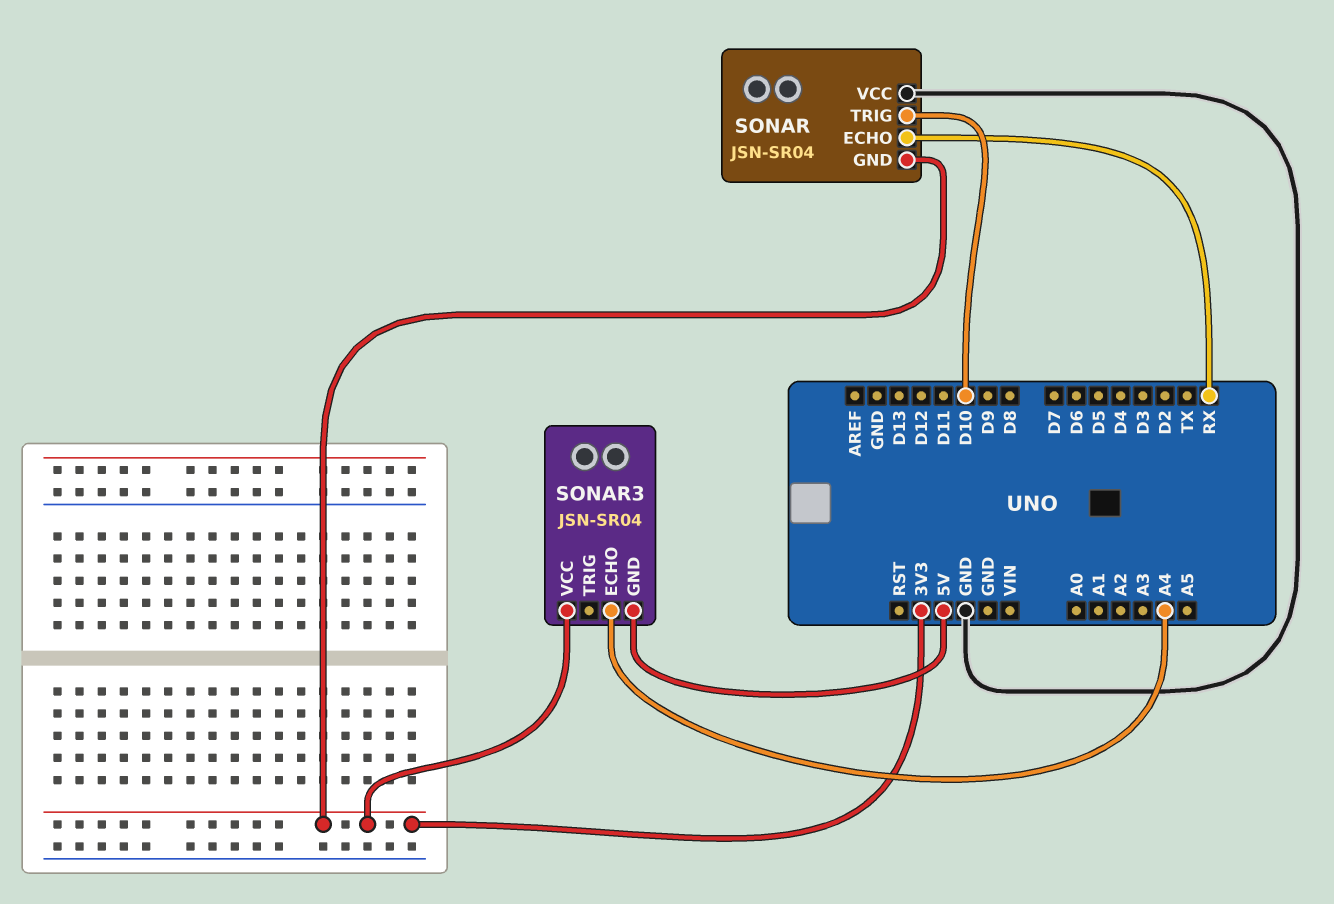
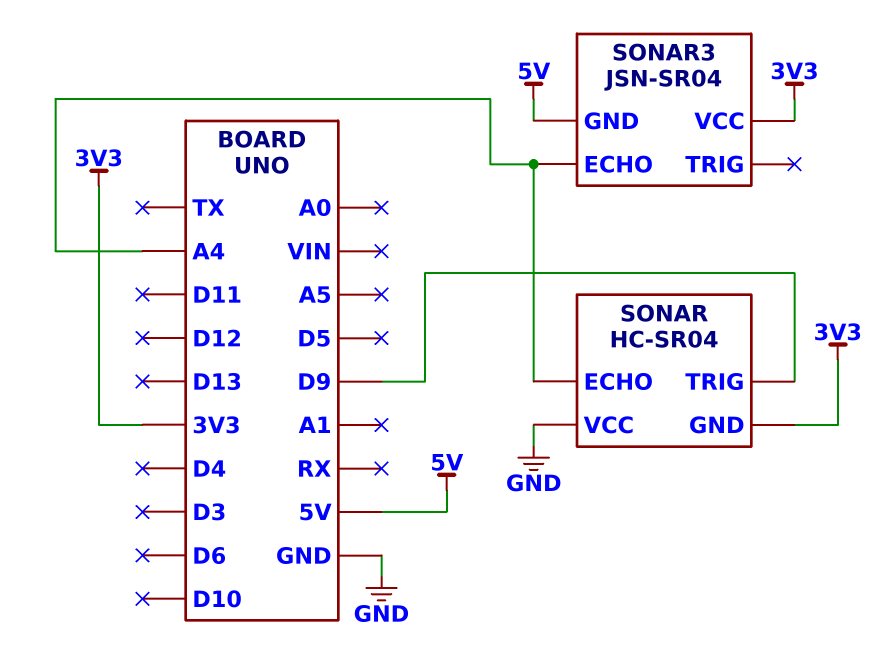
SONAR: JSN-SR04 -> HC-SR04
SONAR pin ECHO: RX -> A4
SONAR pin TRIG: D10 -> D9

